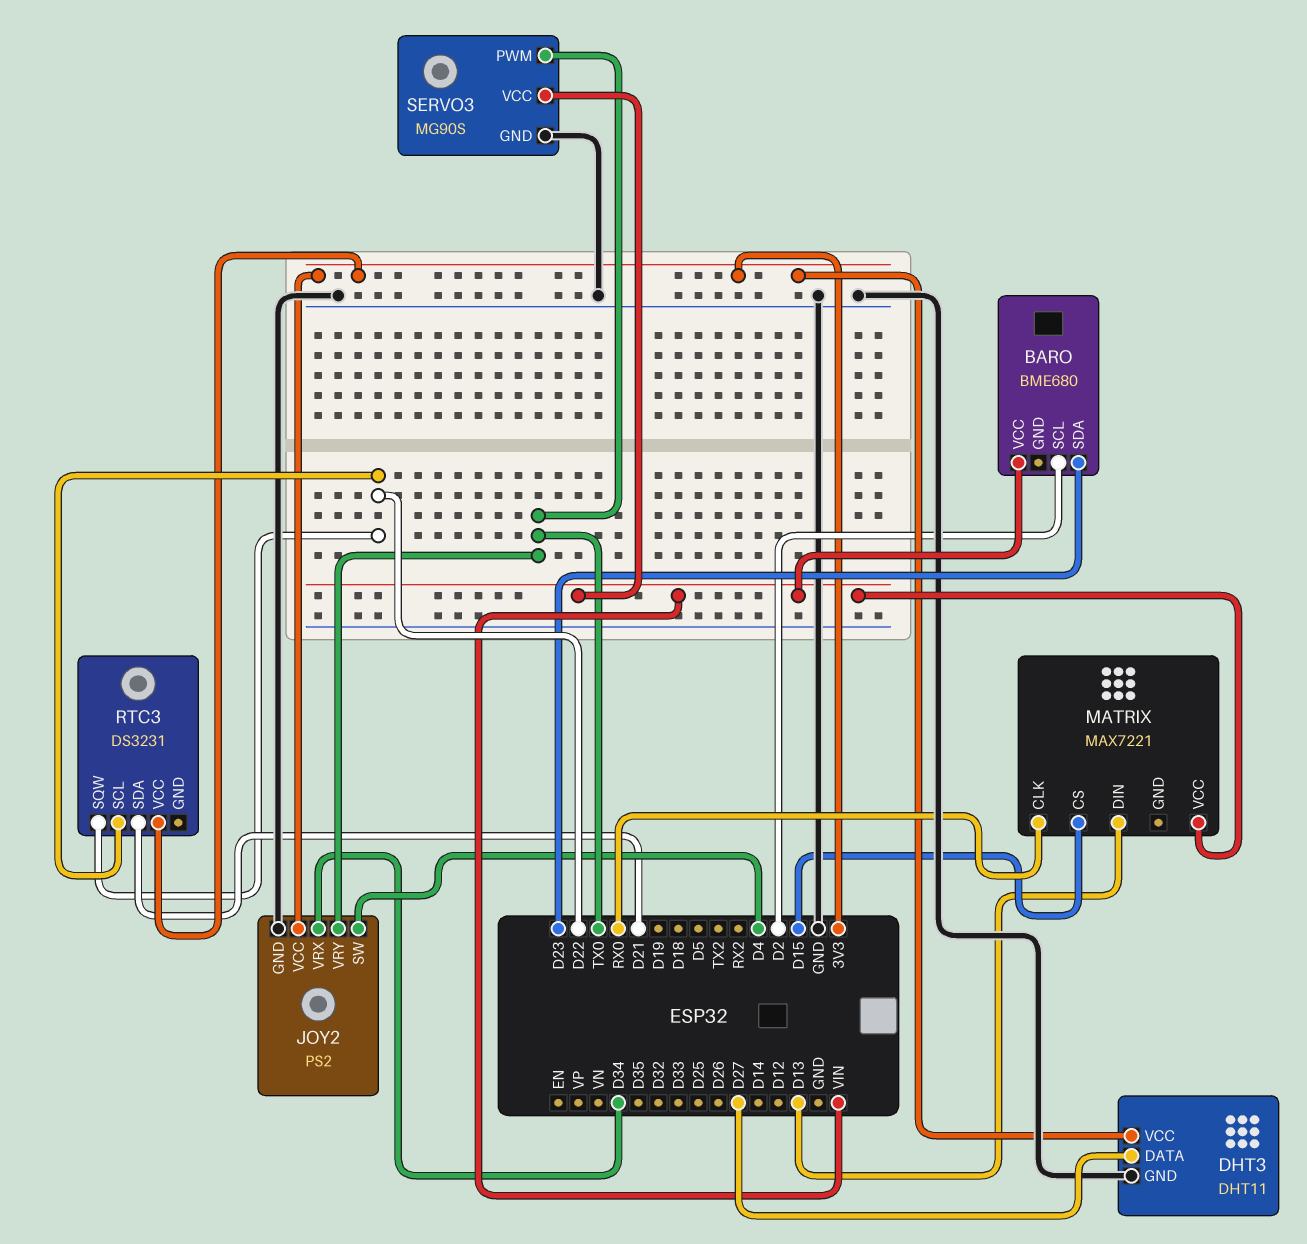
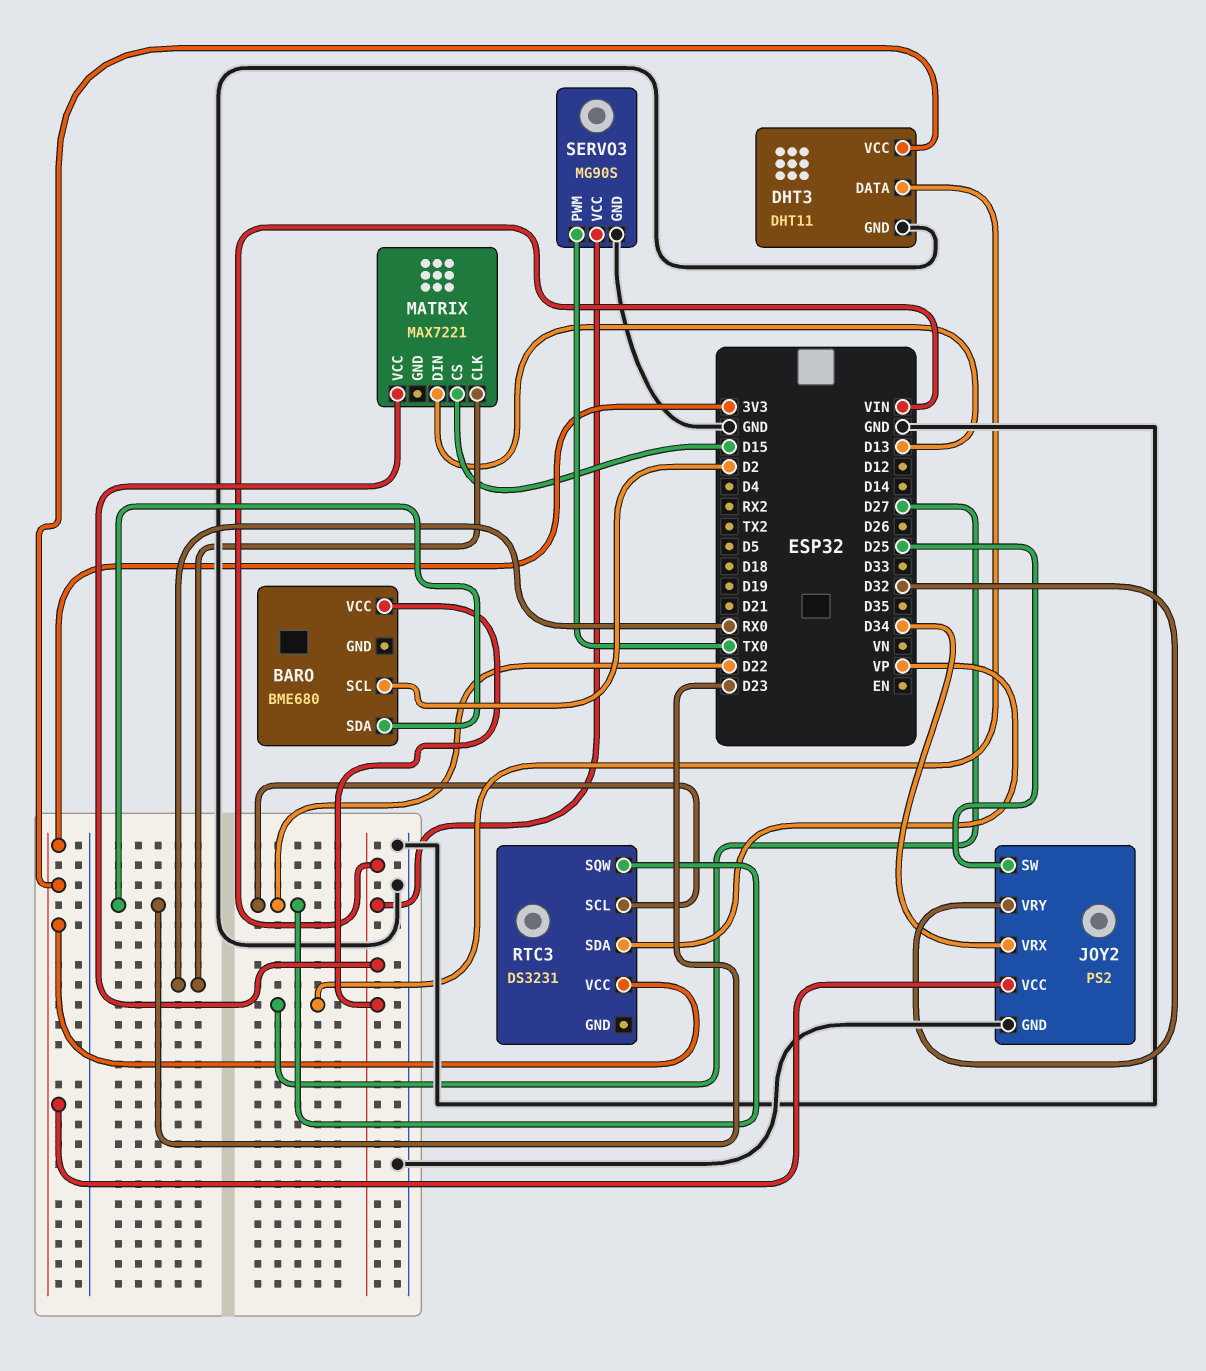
JOY2 pin SW: D4 -> D25
JOY2 pin VRY: TX0 -> D32
RTC3 pin SDA: D21 -> VP

